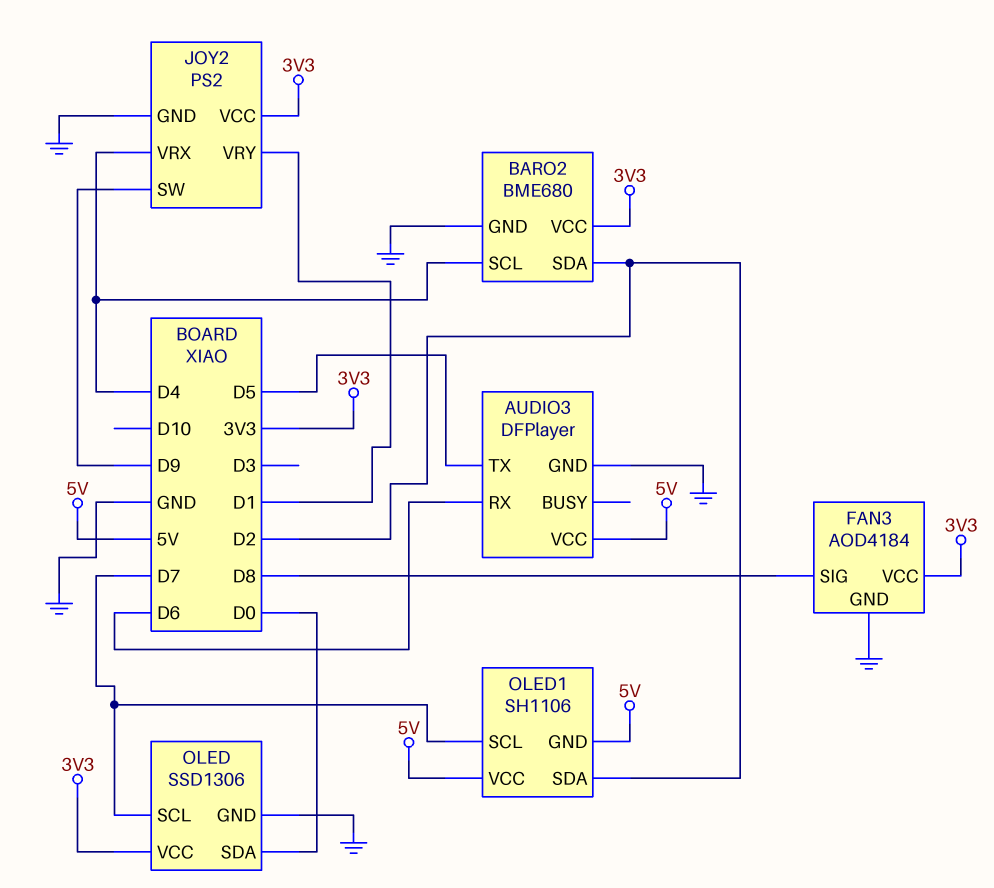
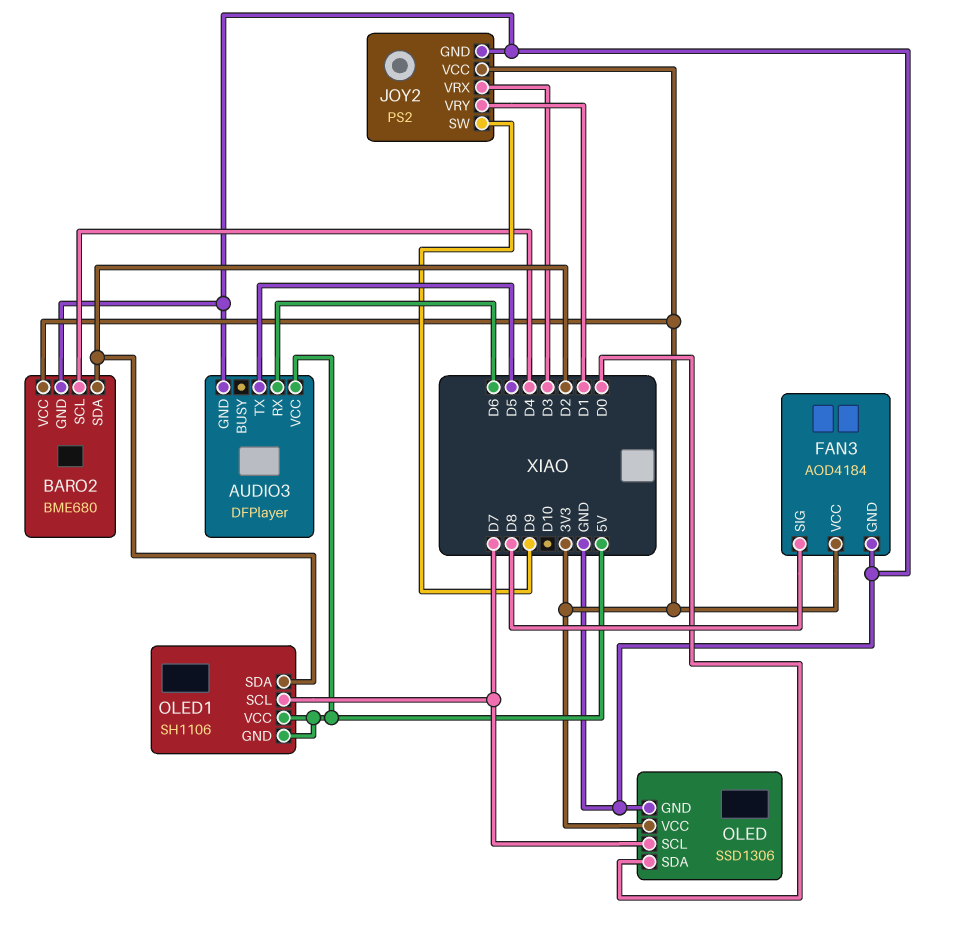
JOY2 pin VRX: D4 -> D3

